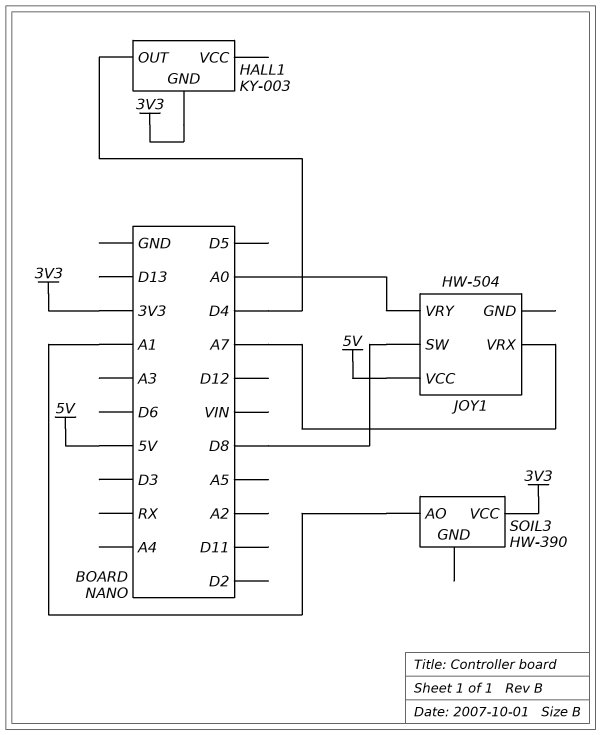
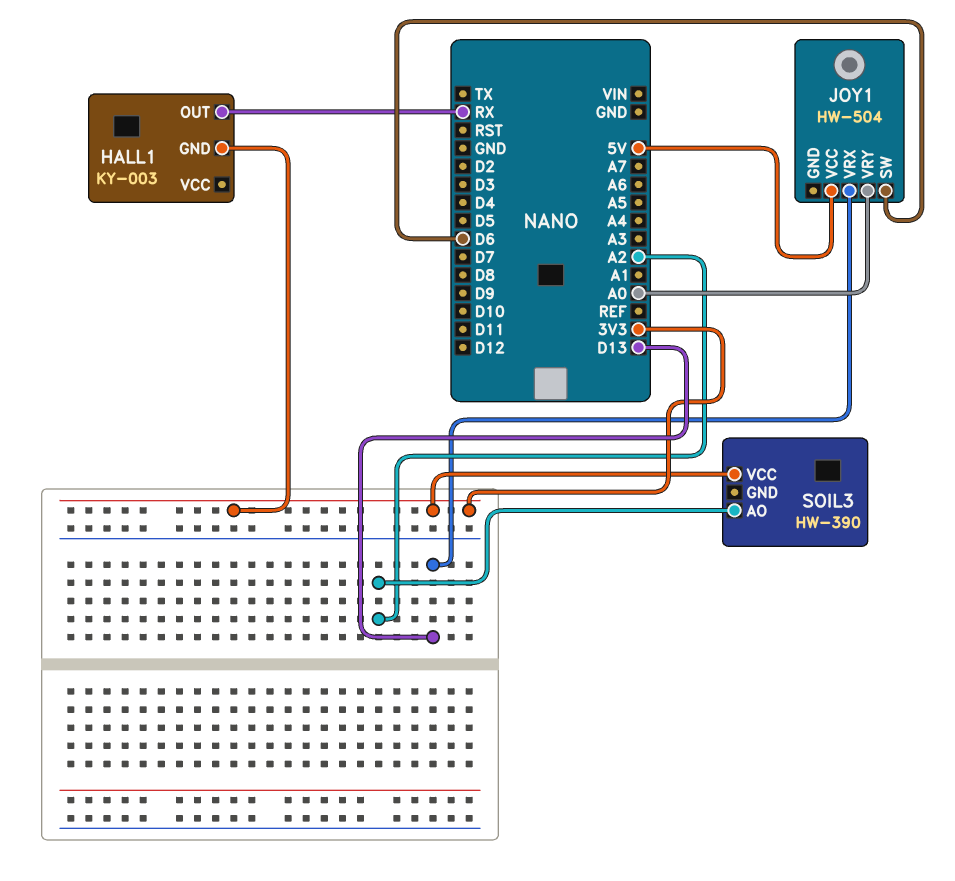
HALL1 pin OUT: D4 -> RX
JOY1 pin SW: D8 -> D6
JOY1 pin VRX: A7 -> D13
SOIL3 pin AO: A1 -> A2

